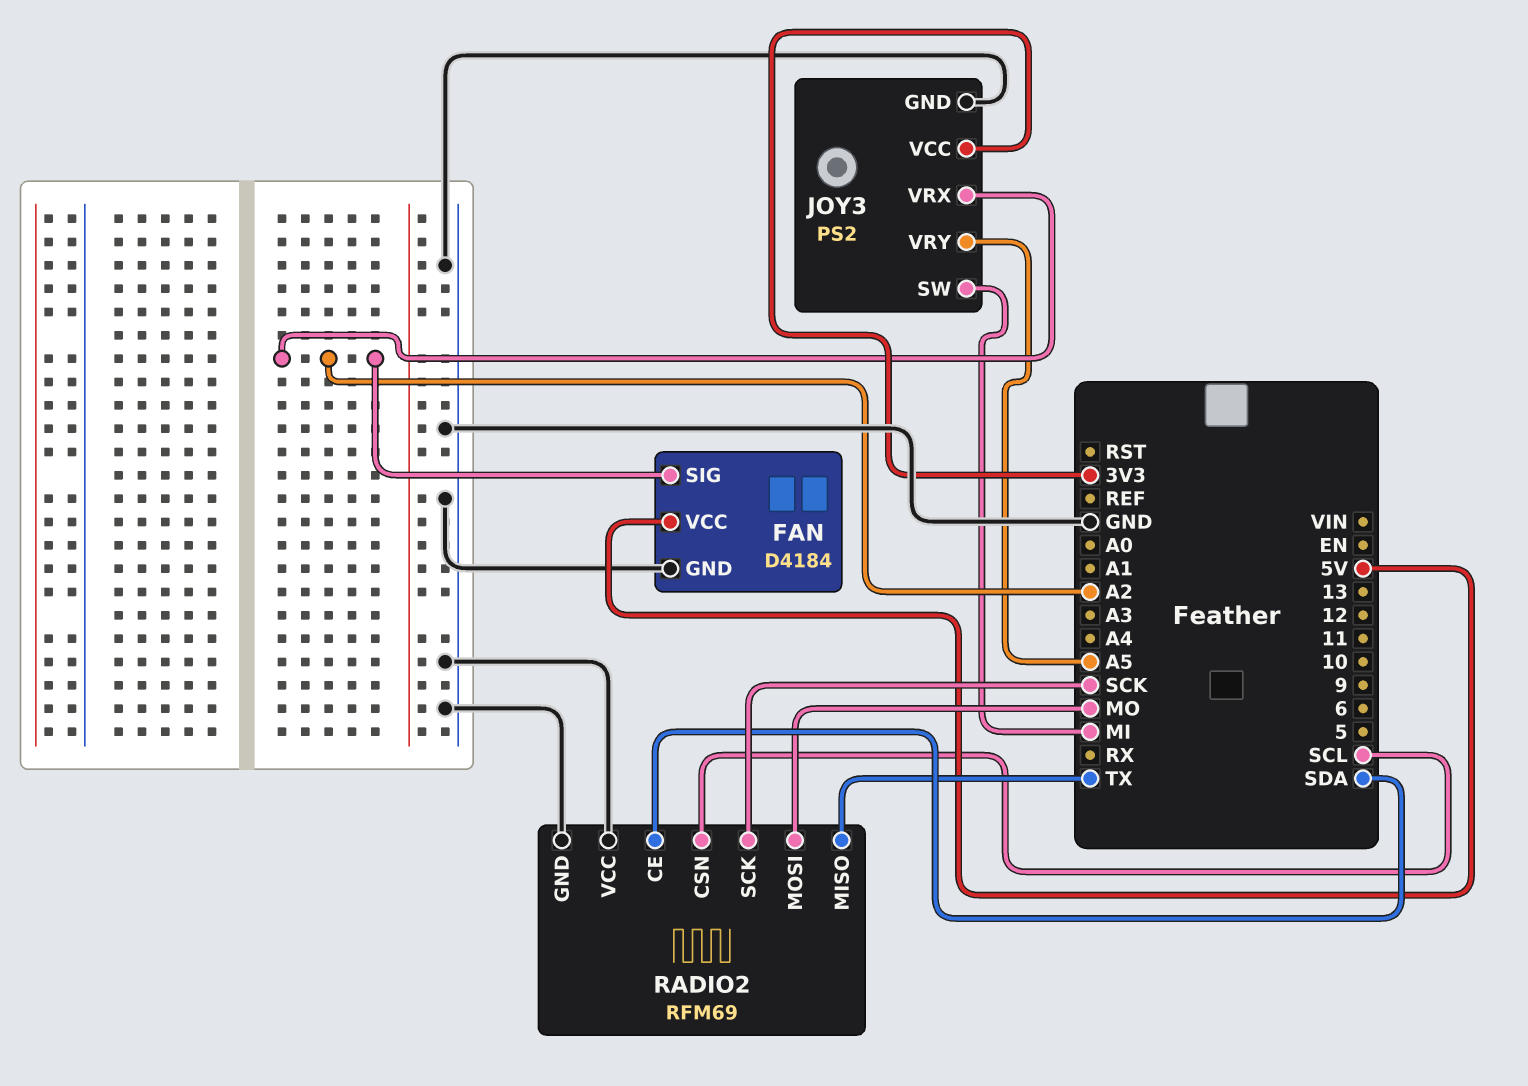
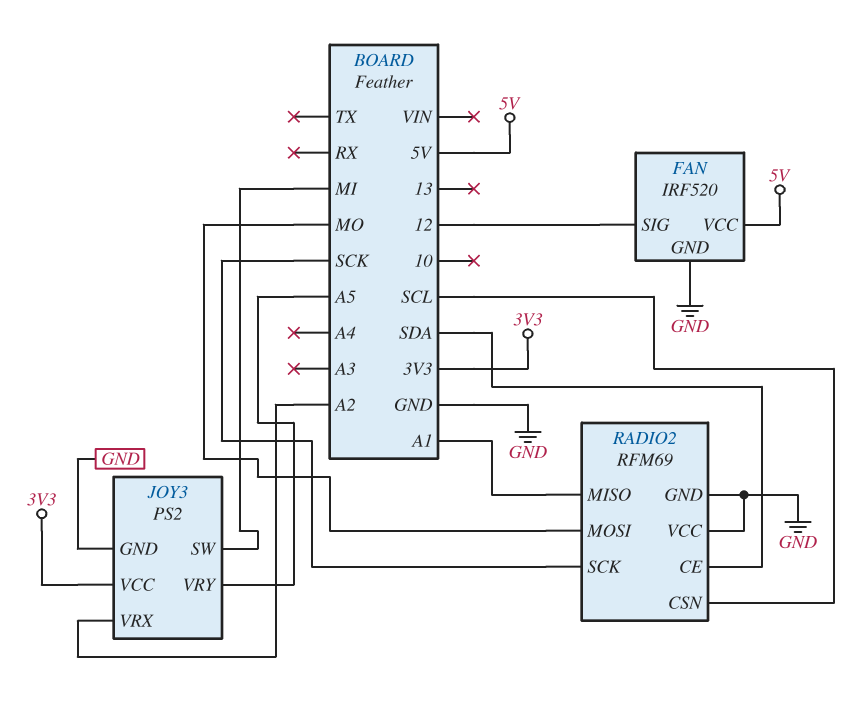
FAN: D4184 -> IRF520
FAN pin SIG: A2 -> 12
RADIO2 pin MISO: TX -> A1

